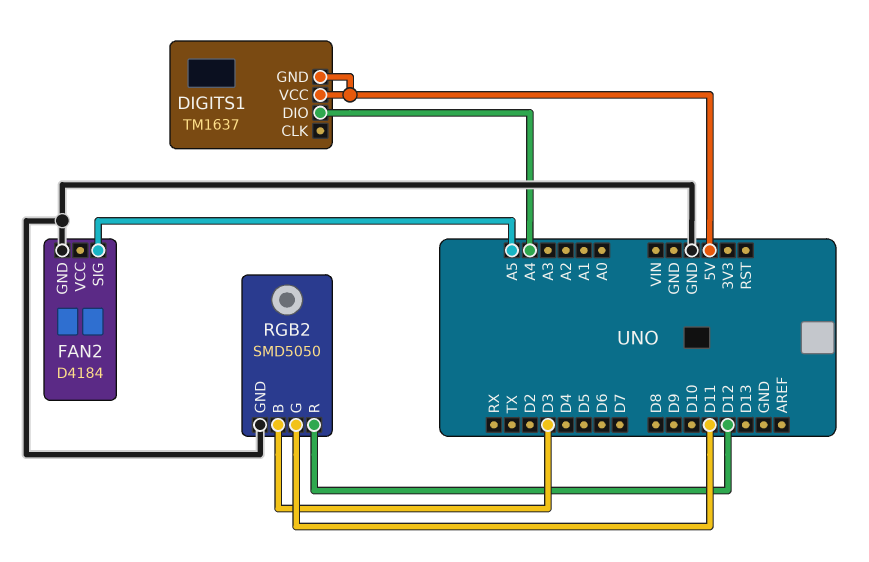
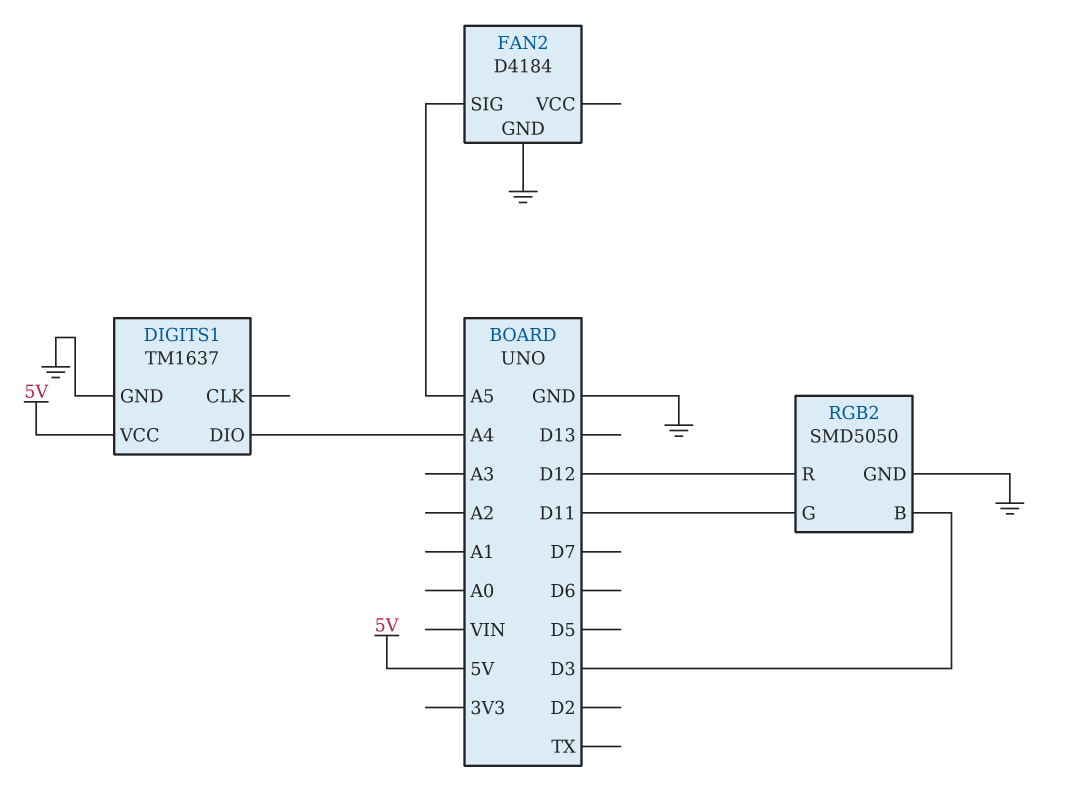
DIGITS1 pin GND: 5V -> GND

